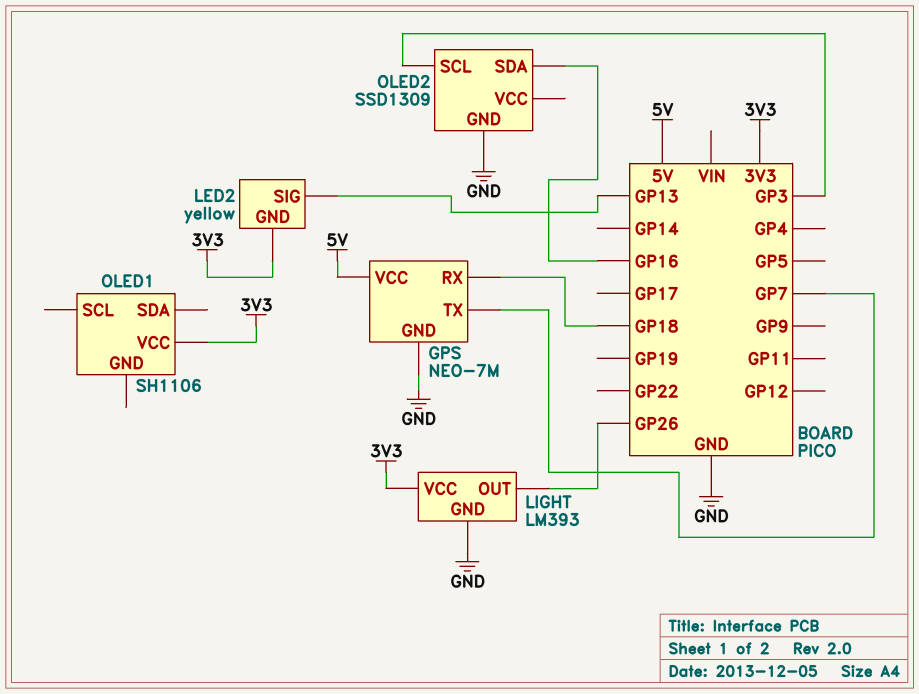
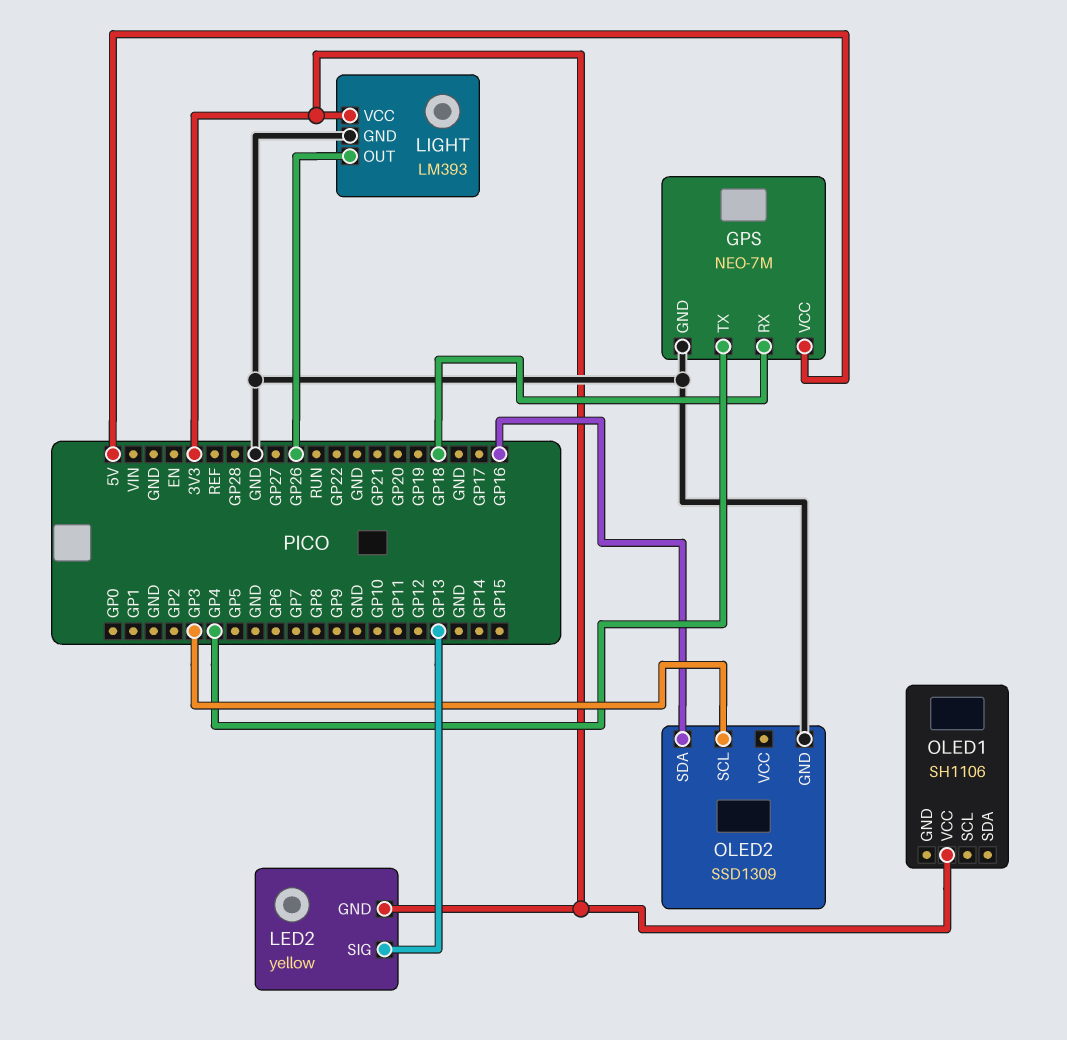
GPS pin TX: GP7 -> GP4

